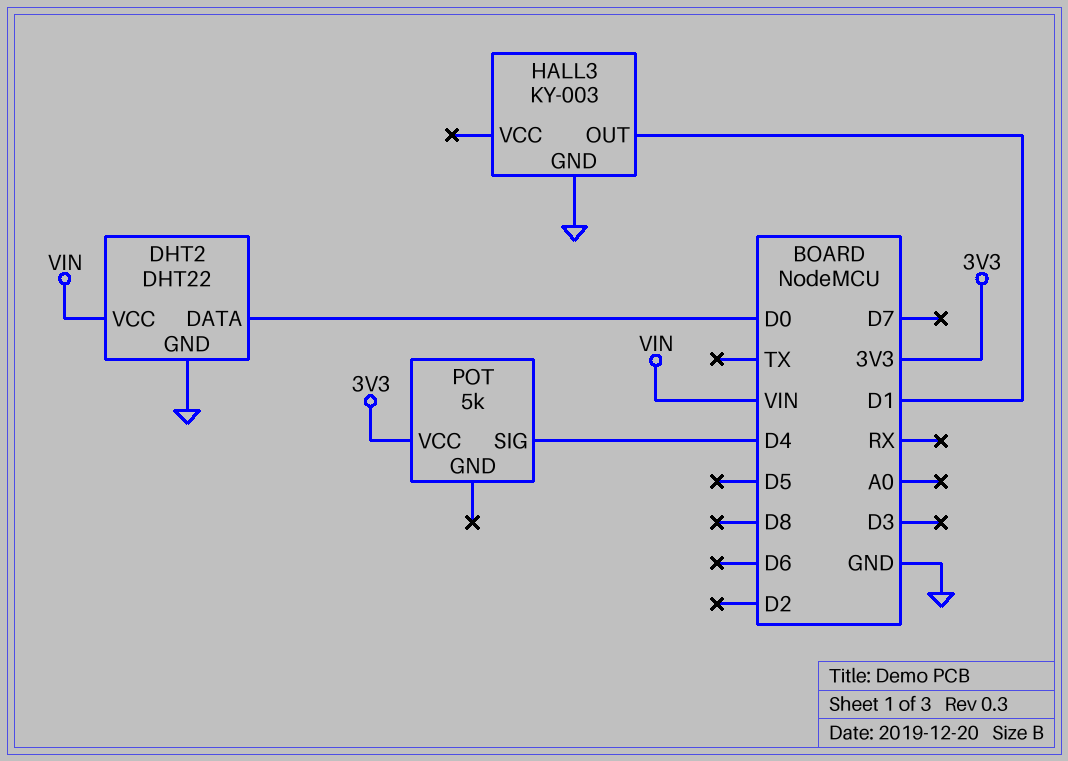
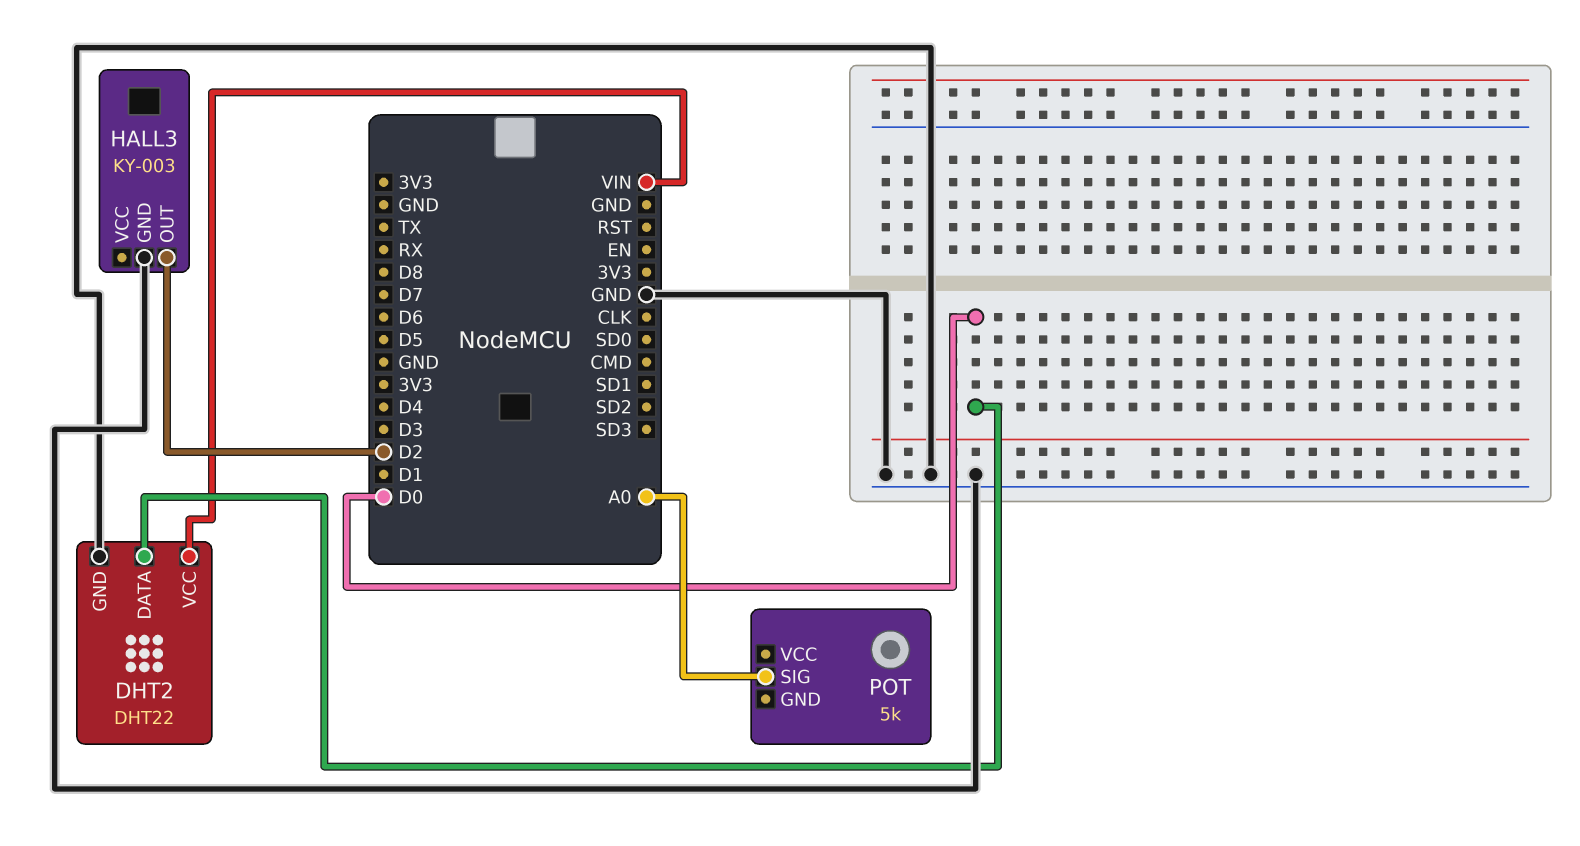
HALL3 pin OUT: D1 -> D2
POT pin SIG: D4 -> A0
POT pin VCC: 3V3 -> none

